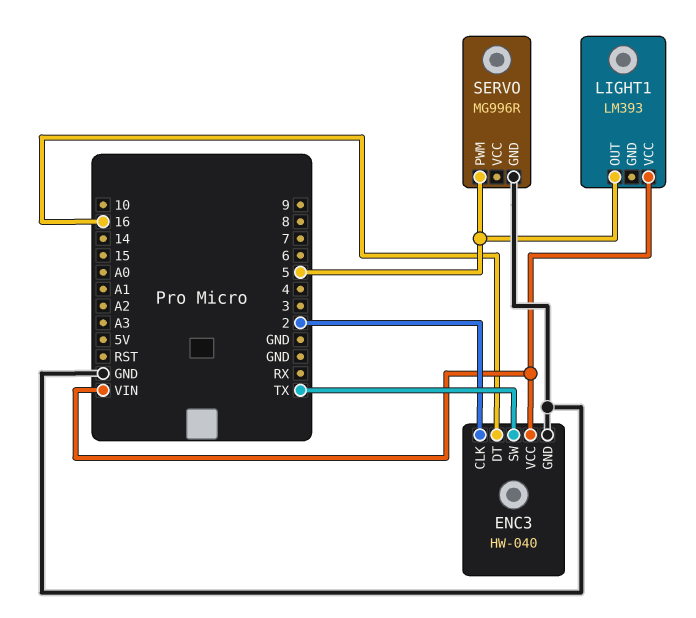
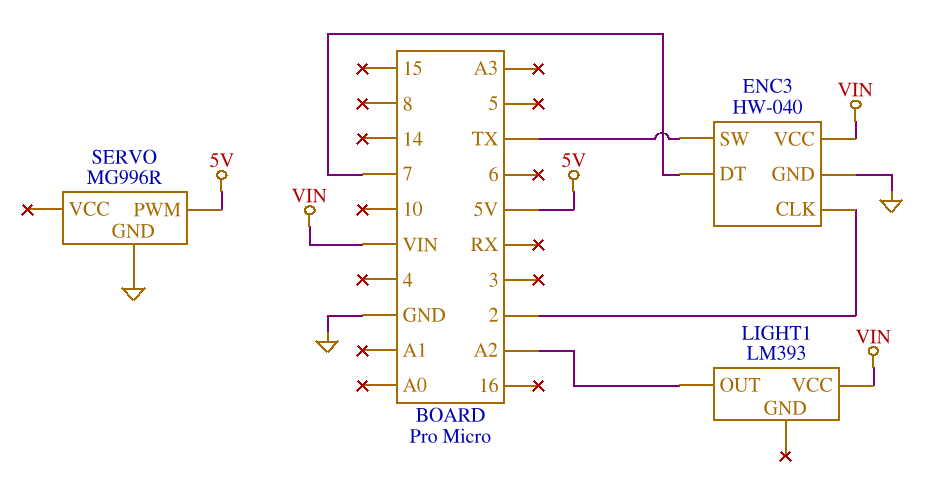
ENC3 pin DT: 16 -> 7
LIGHT1 pin OUT: 5 -> A2
SERVO pin PWM: 5 -> 5V

